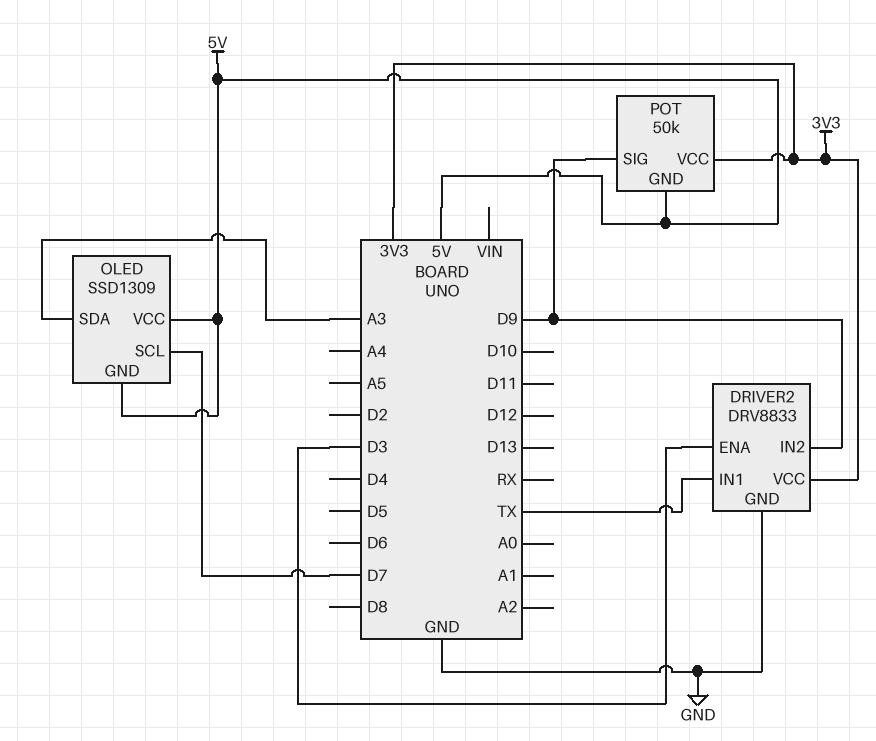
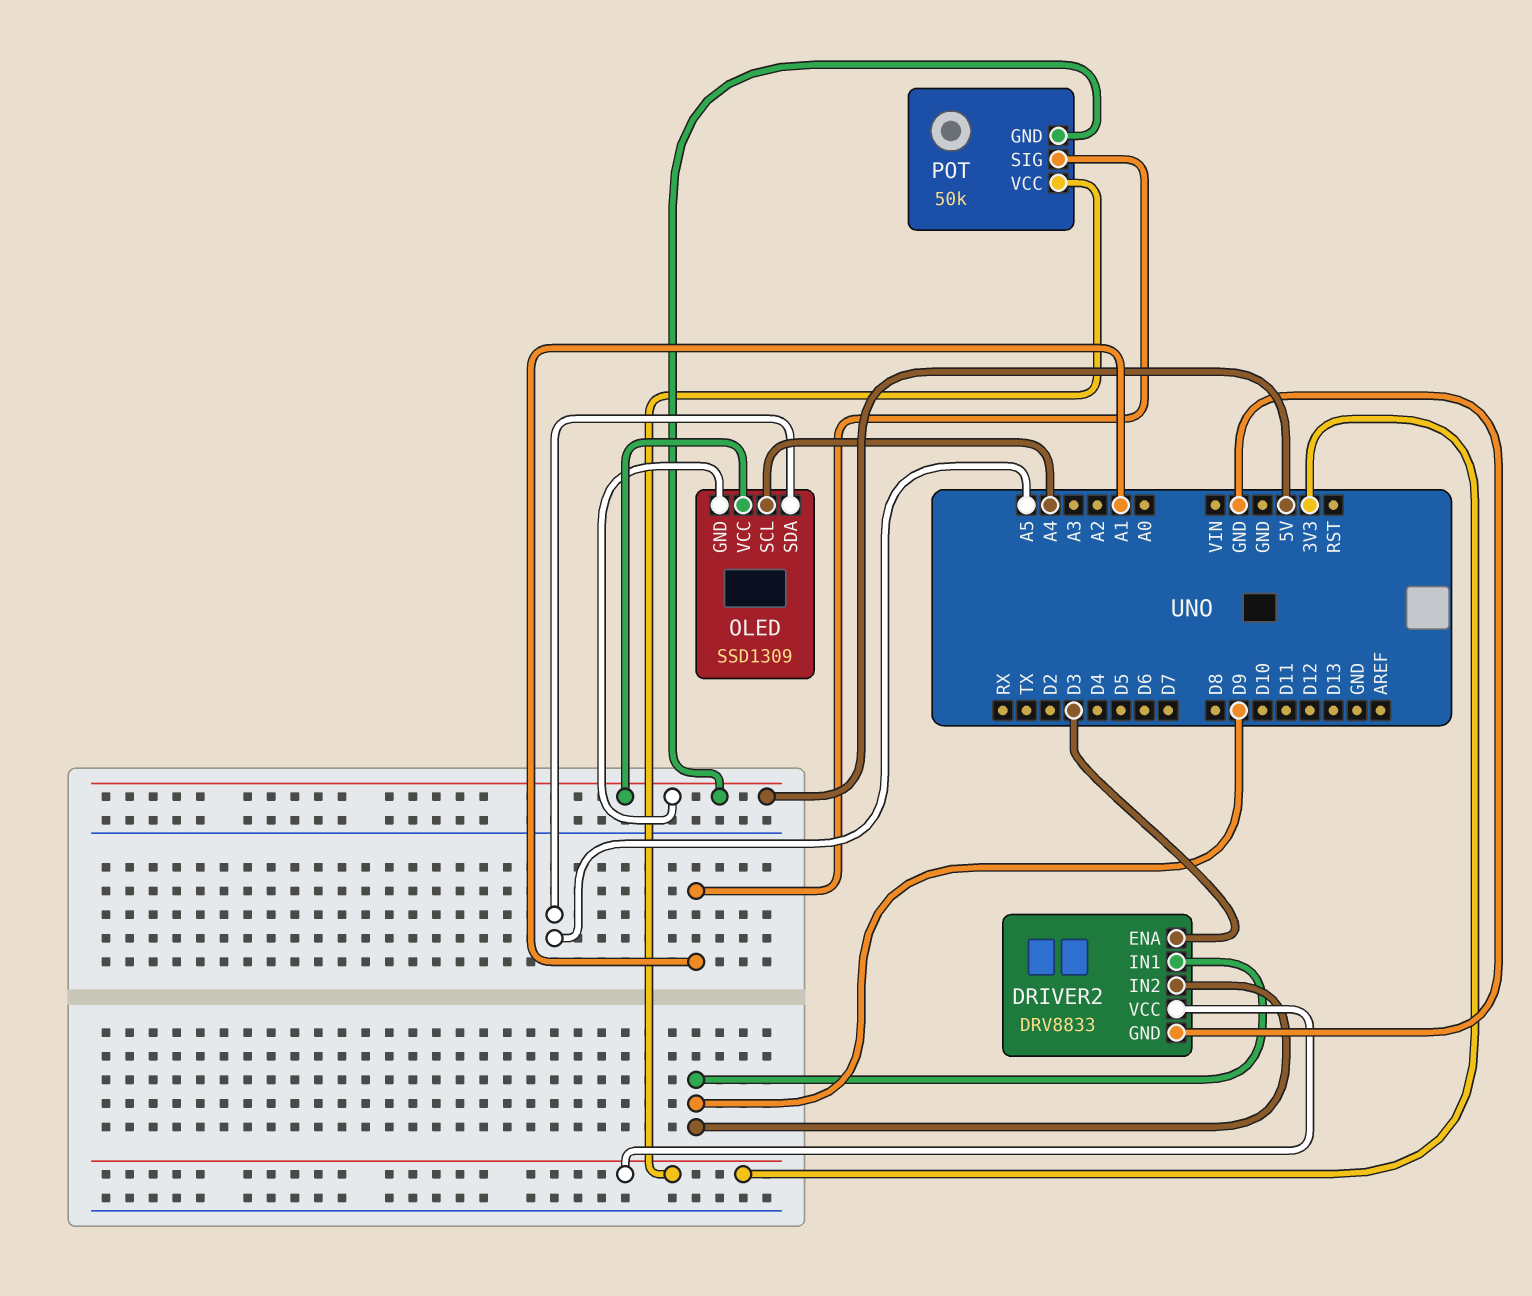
DRIVER2 pin IN1: TX -> D9
OLED pin SCL: D7 -> A4
OLED pin SDA: A3 -> A5
POT pin SIG: D9 -> A1

